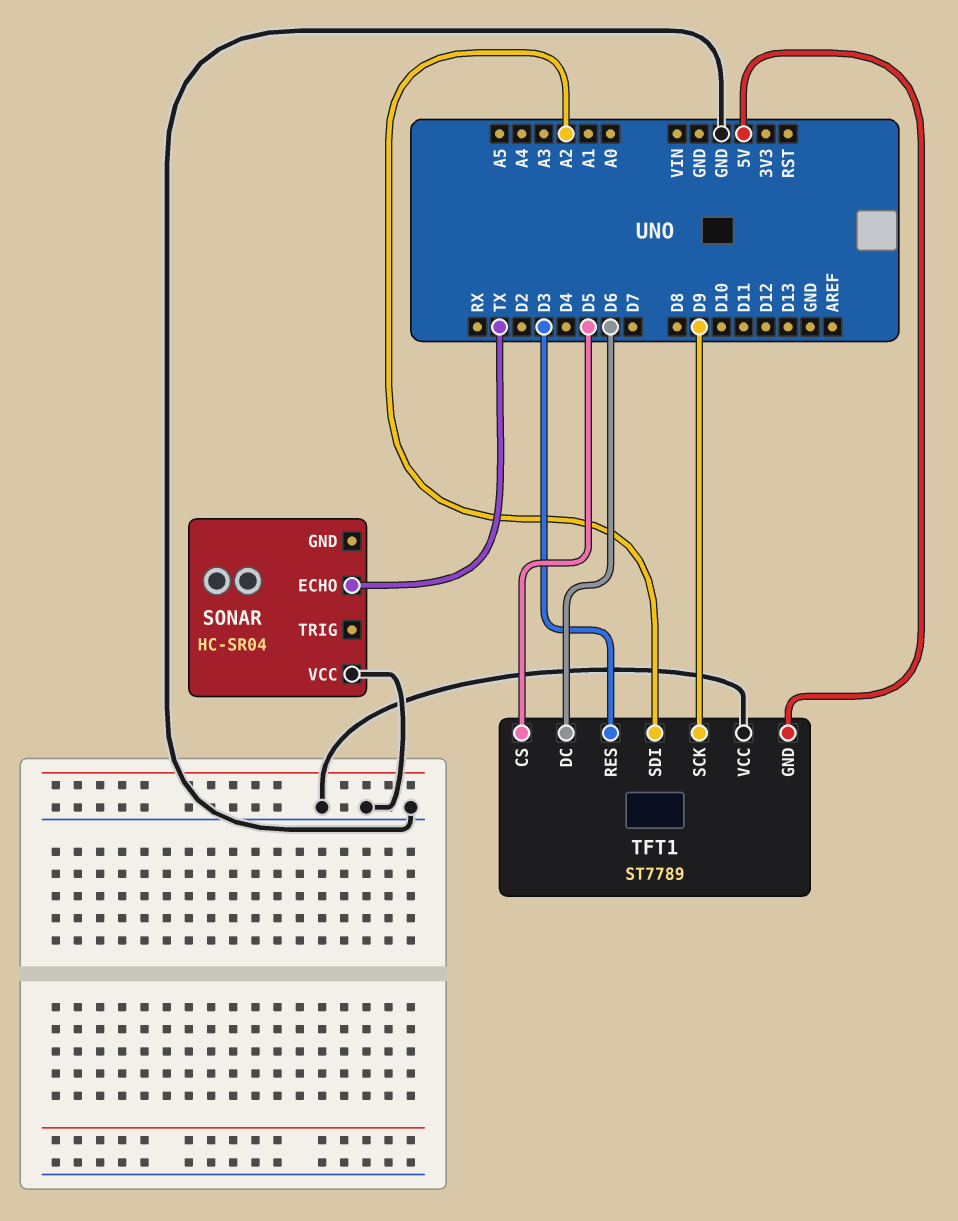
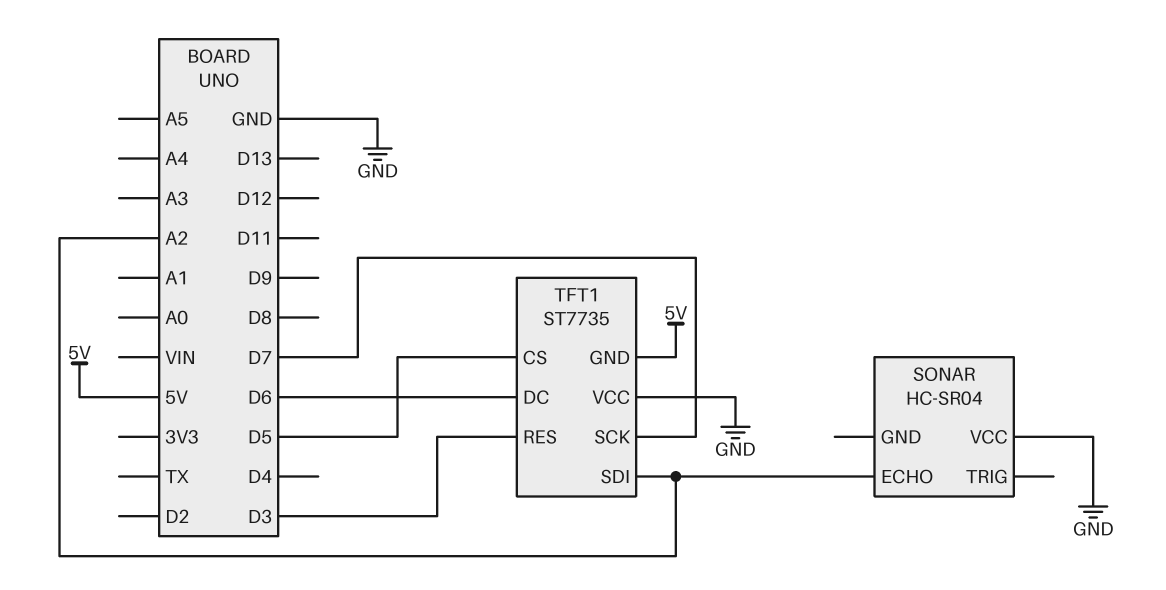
SONAR pin ECHO: TX -> A2
TFT1: ST7789 -> ST7735
TFT1 pin SCK: D9 -> D7

